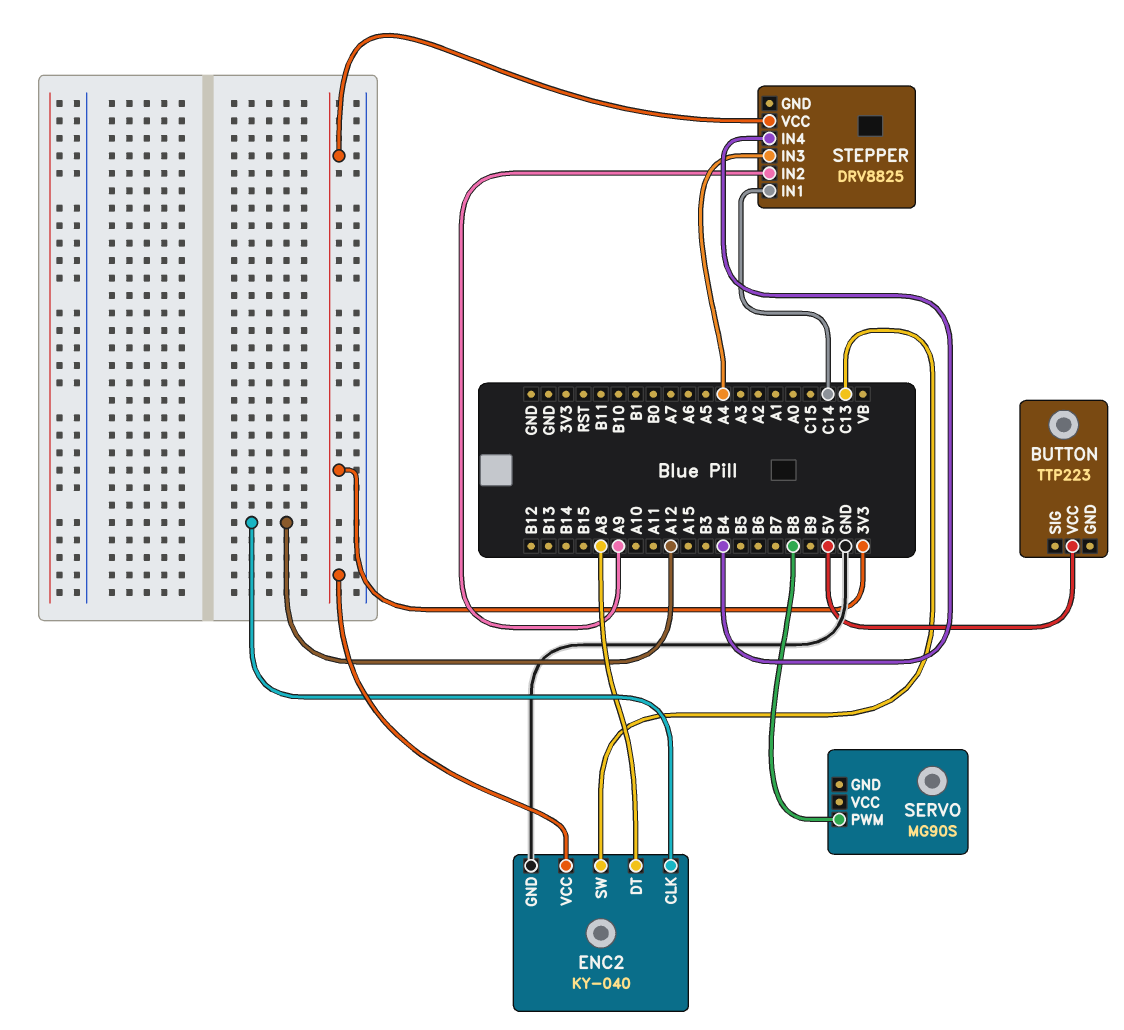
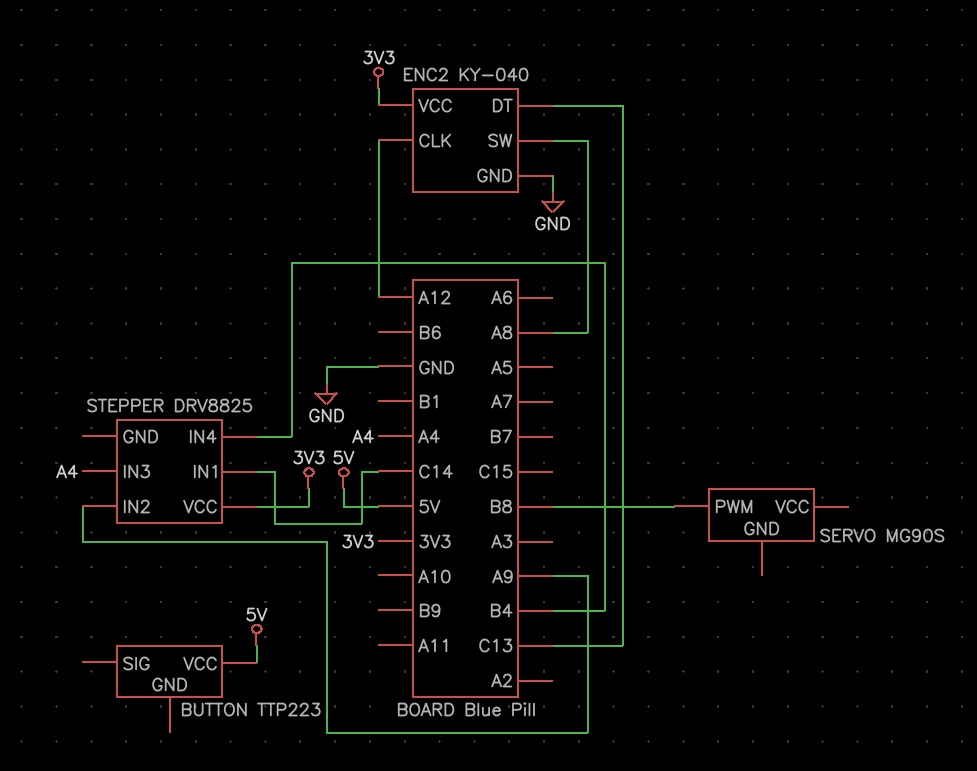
ENC2 pin DT: A8 -> C13
ENC2 pin SW: C13 -> A8

